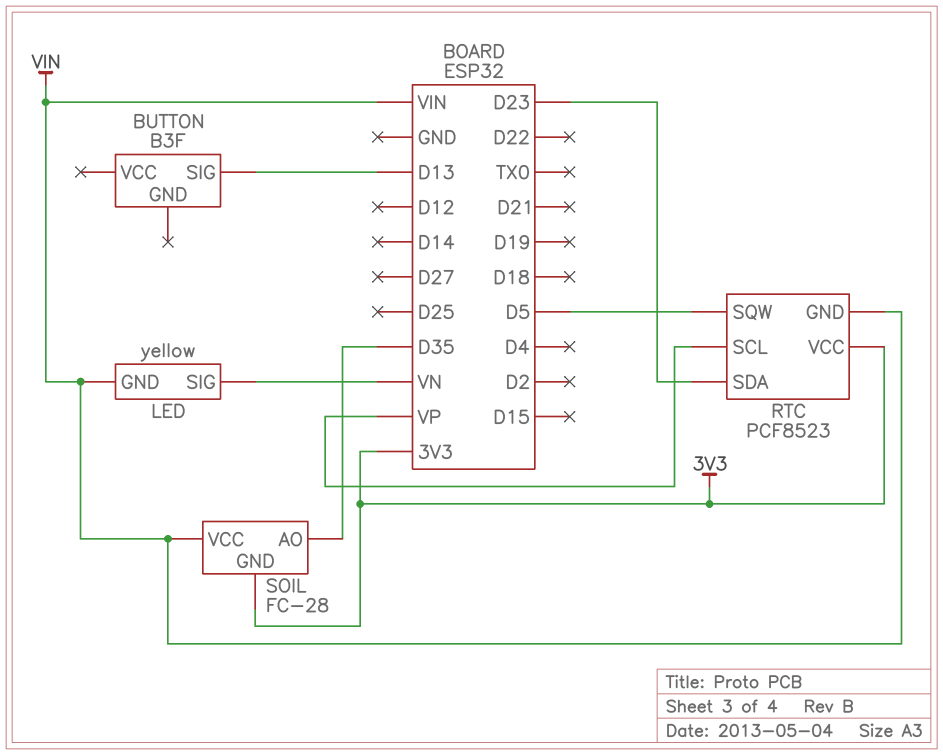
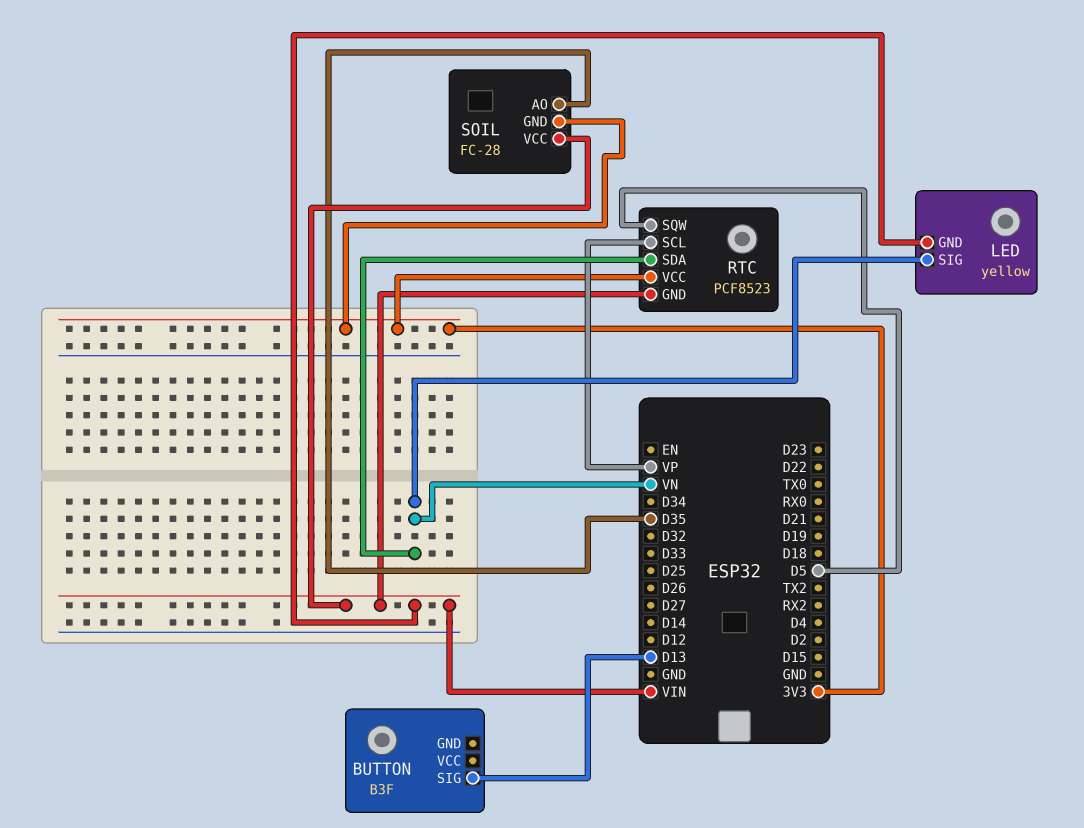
RTC pin SDA: D23 -> VN

